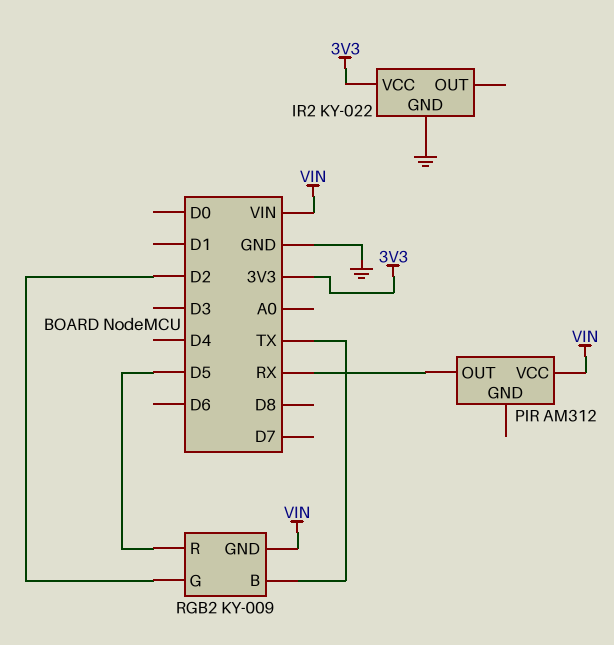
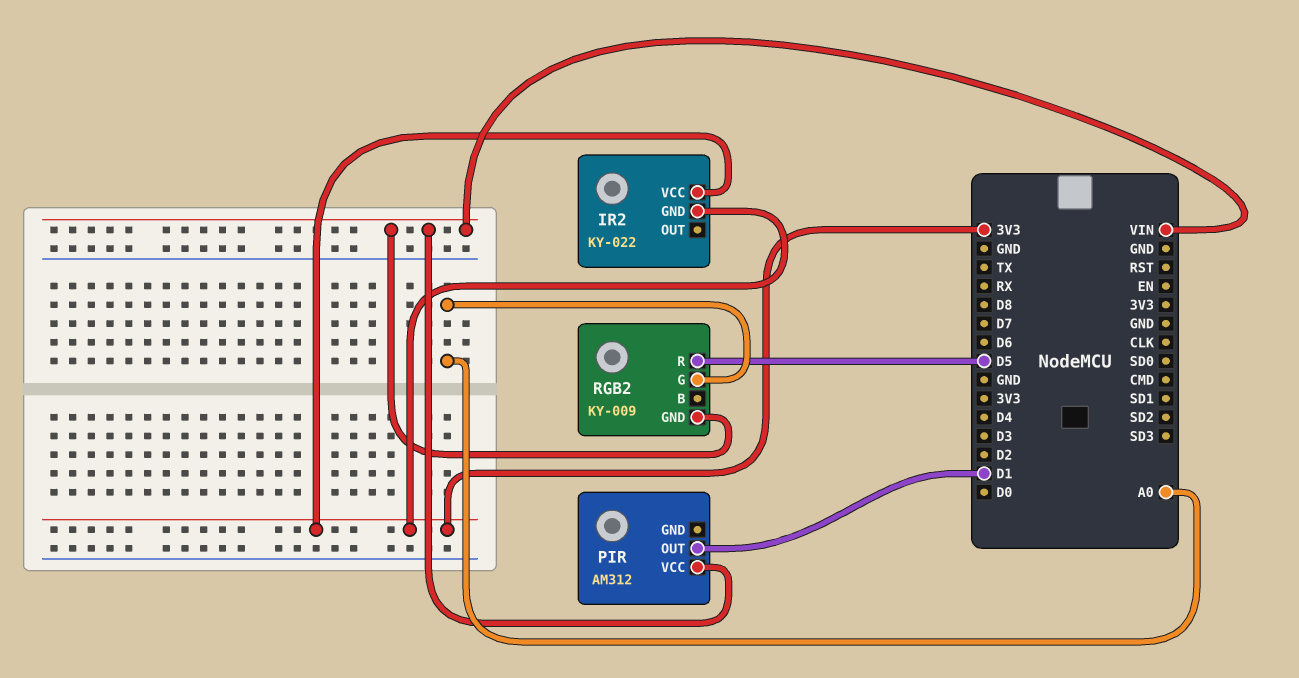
IR2 pin GND: GND -> 3V3
PIR pin OUT: RX -> D1
RGB2 pin B: TX -> none
RGB2 pin G: D2 -> A0

